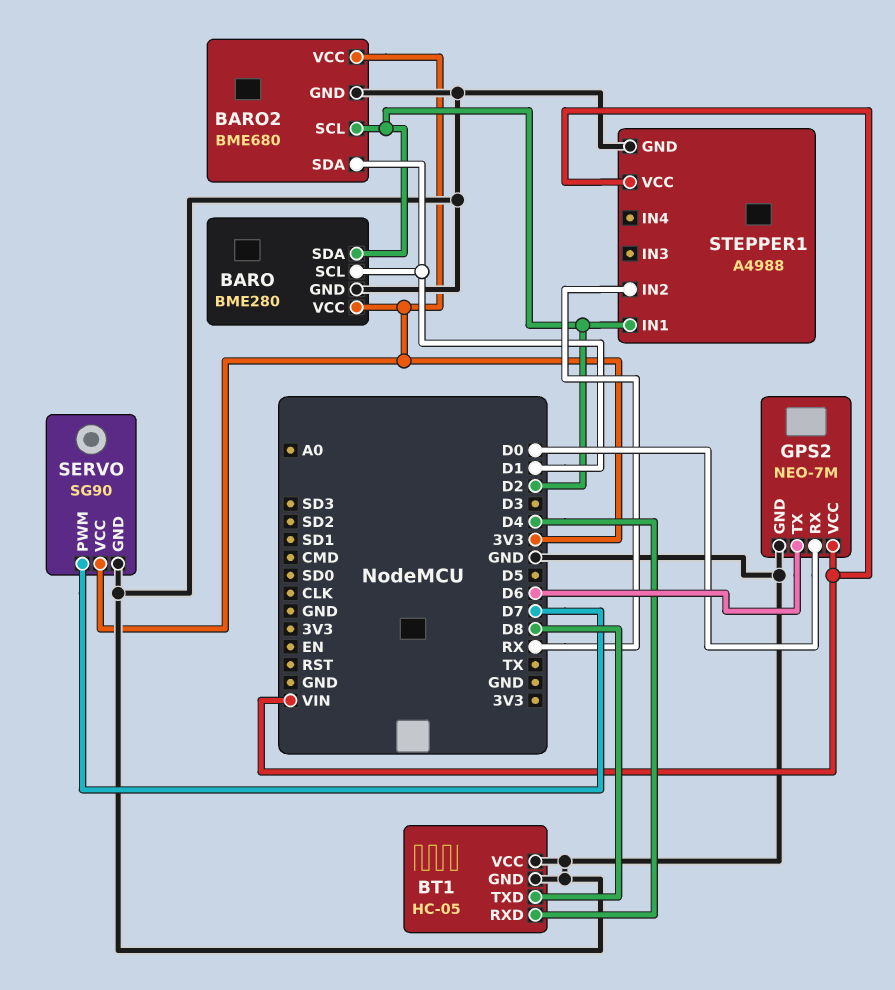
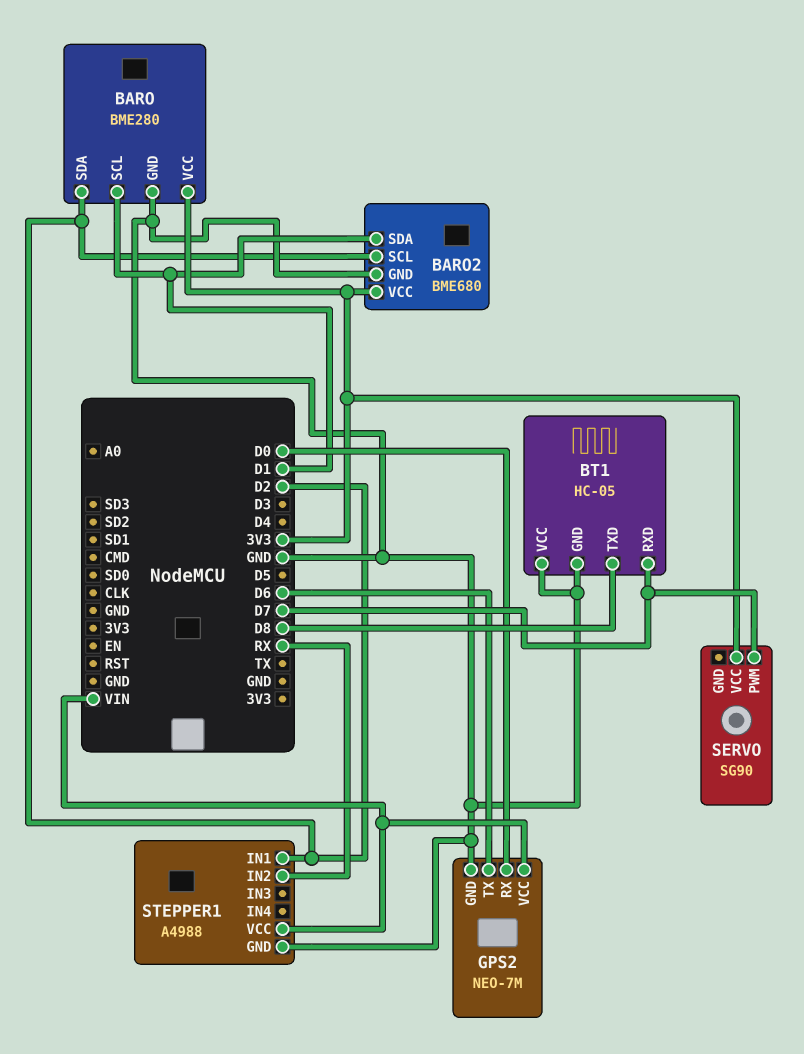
BT1 pin RXD: D4 -> D7
SERVO pin GND: GND -> none

